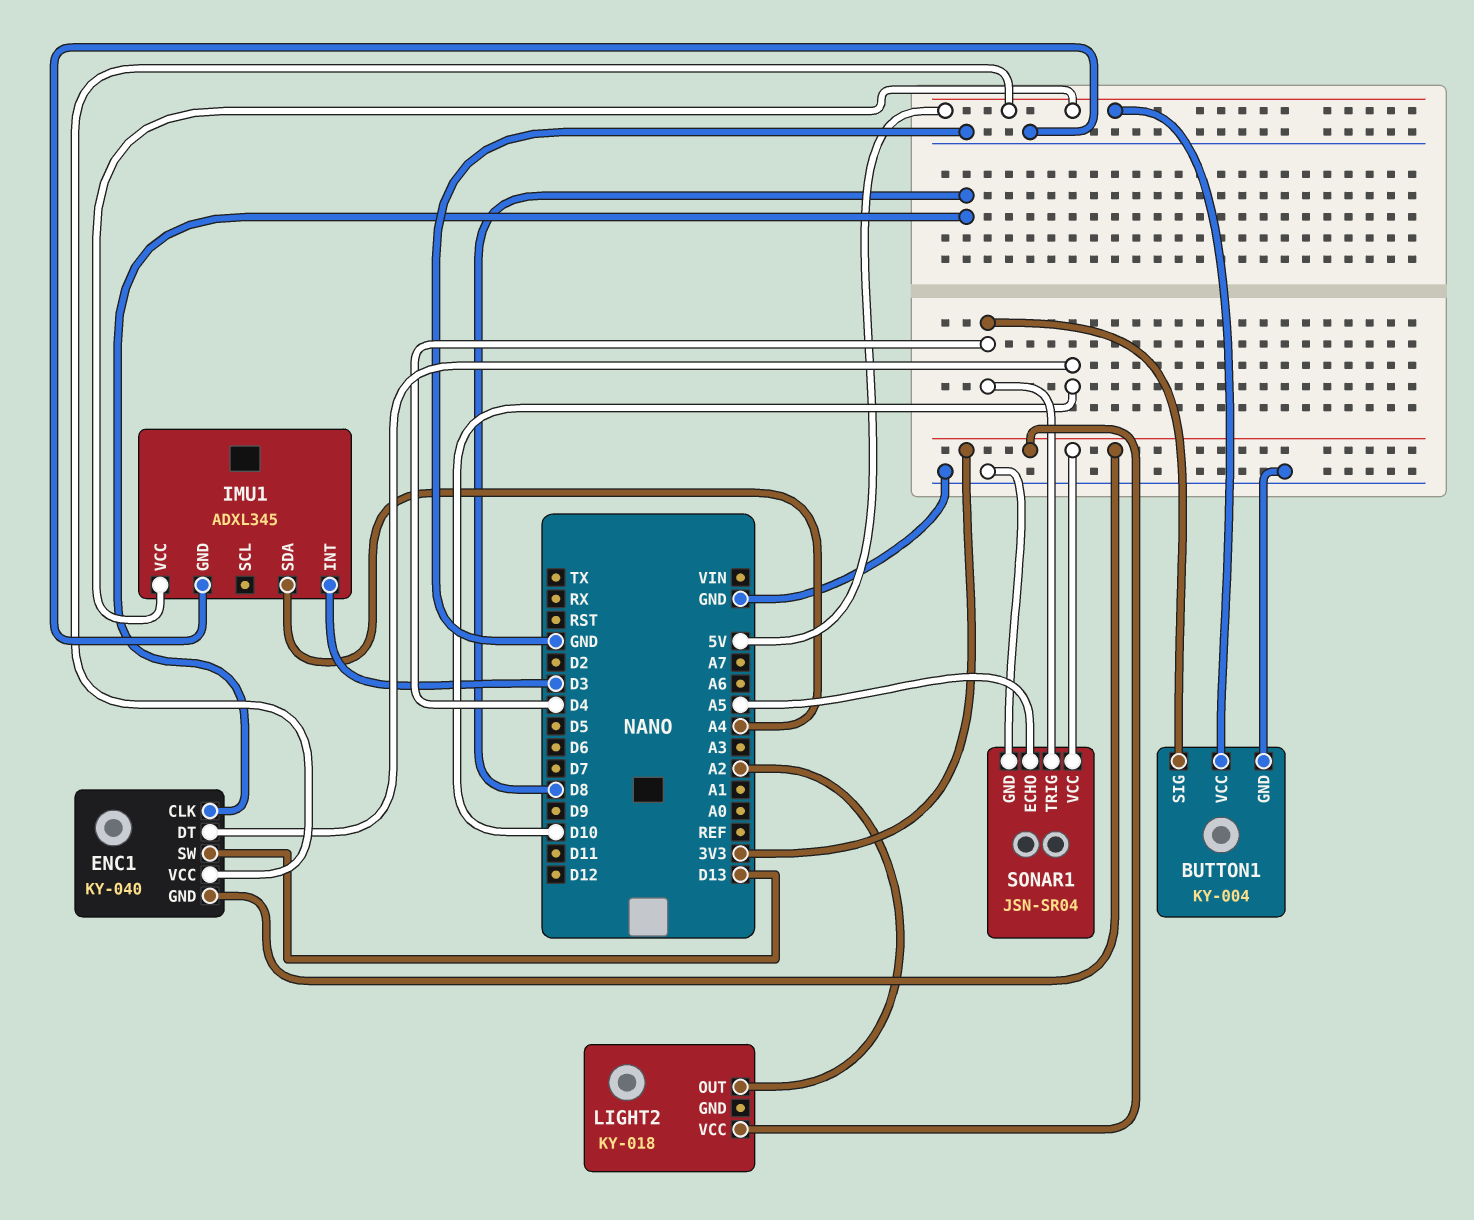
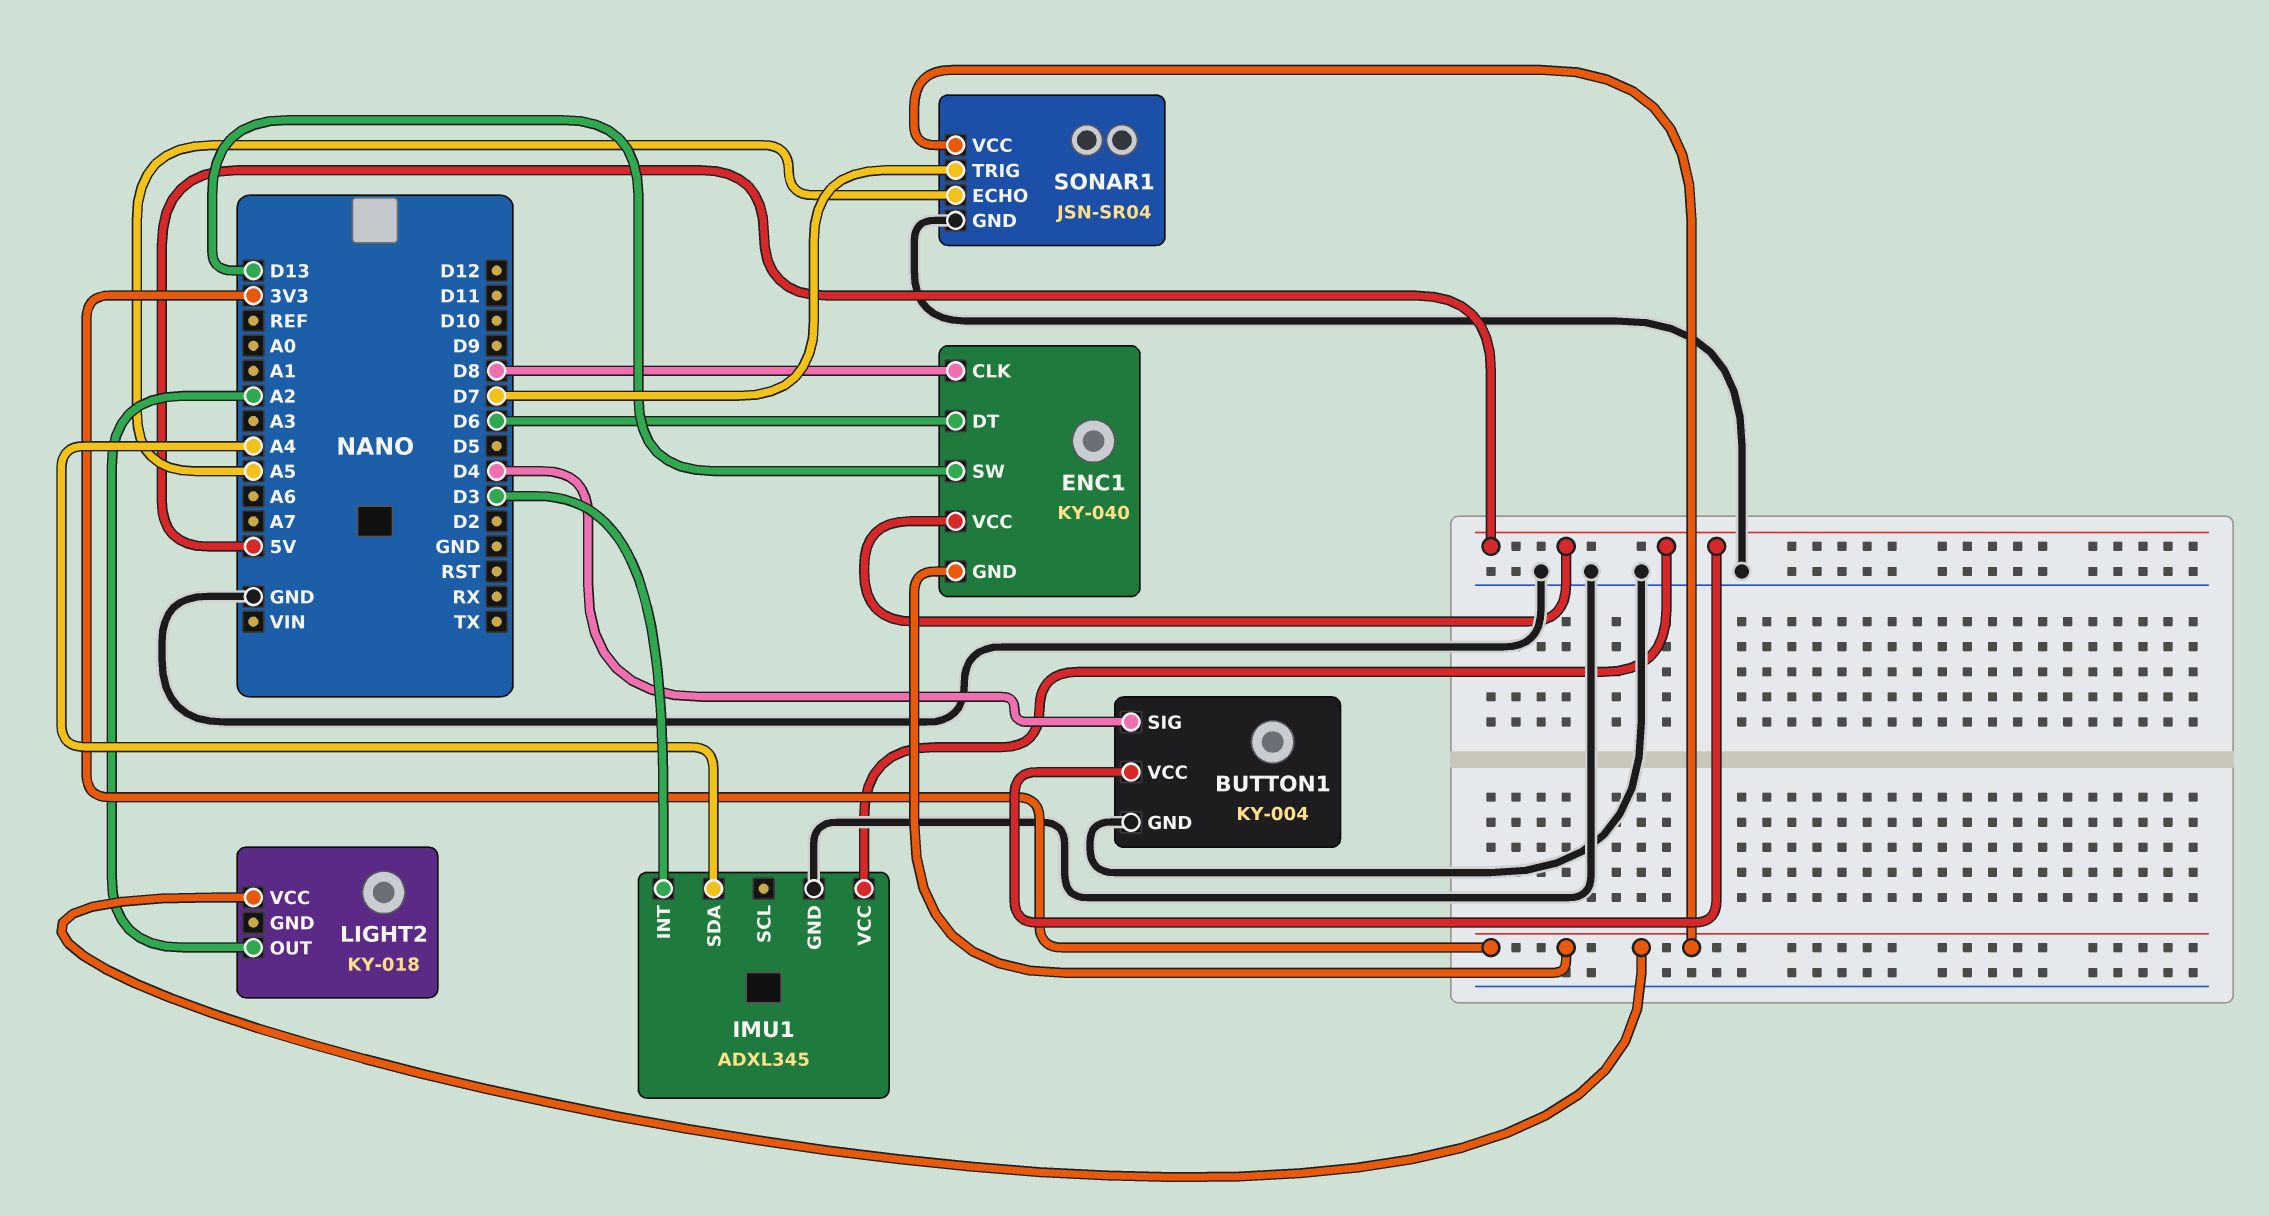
ENC1 pin DT: D10 -> D6
SONAR1 pin TRIG: D4 -> D7

